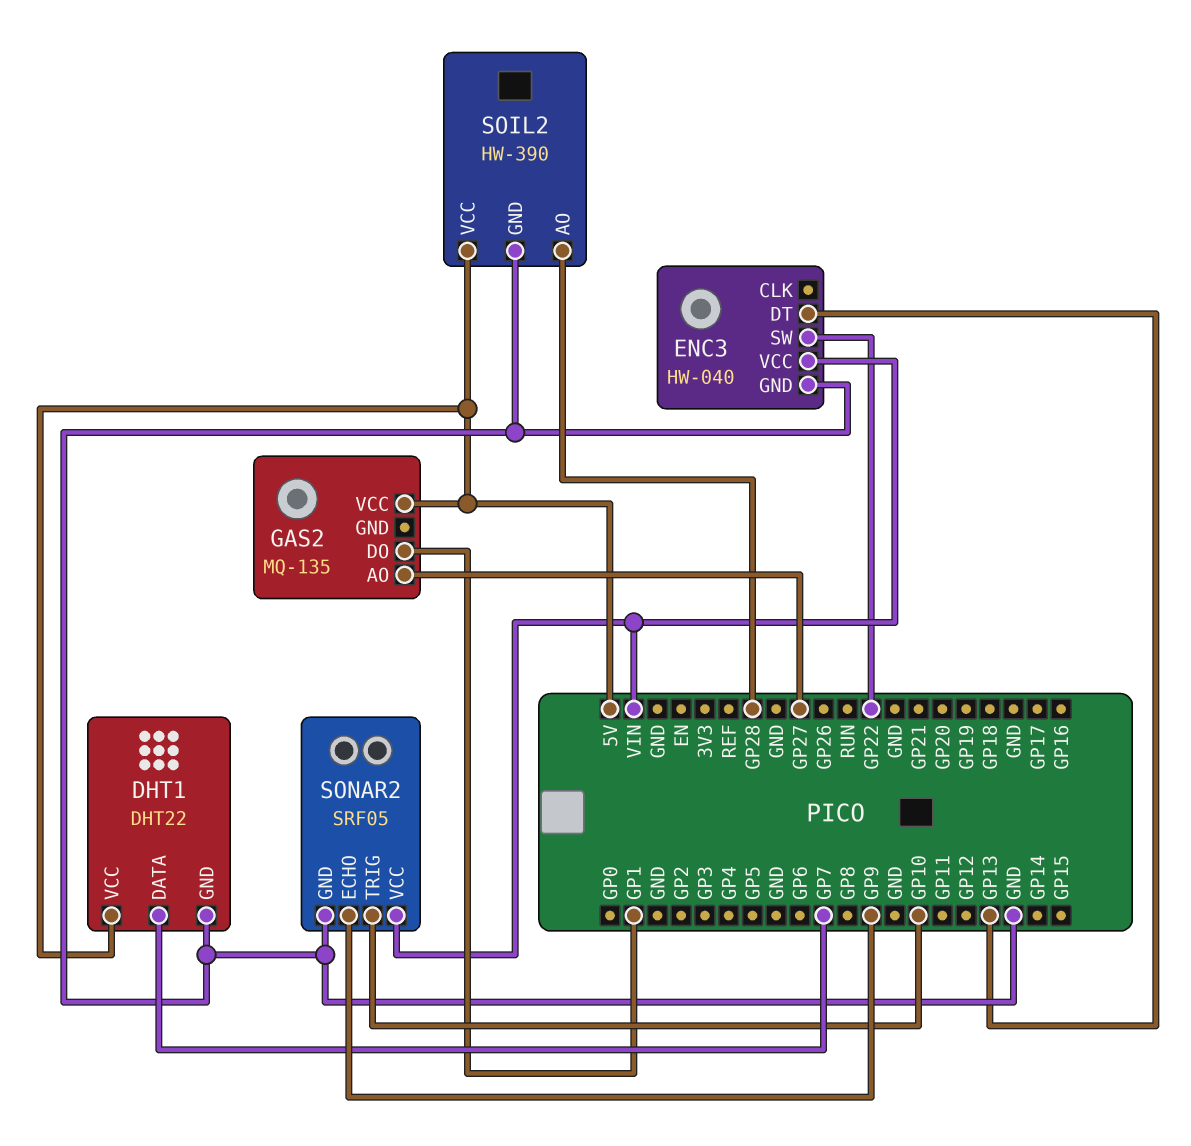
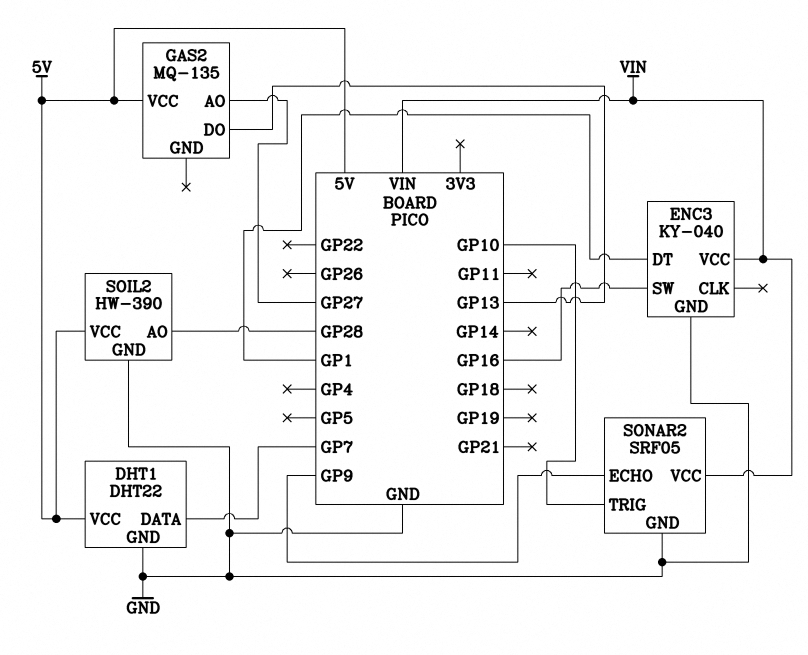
ENC3: HW-040 -> KY-040
ENC3 pin DT: GP13 -> GP1
ENC3 pin SW: GP22 -> GP16
GAS2 pin DO: GP1 -> GP13

